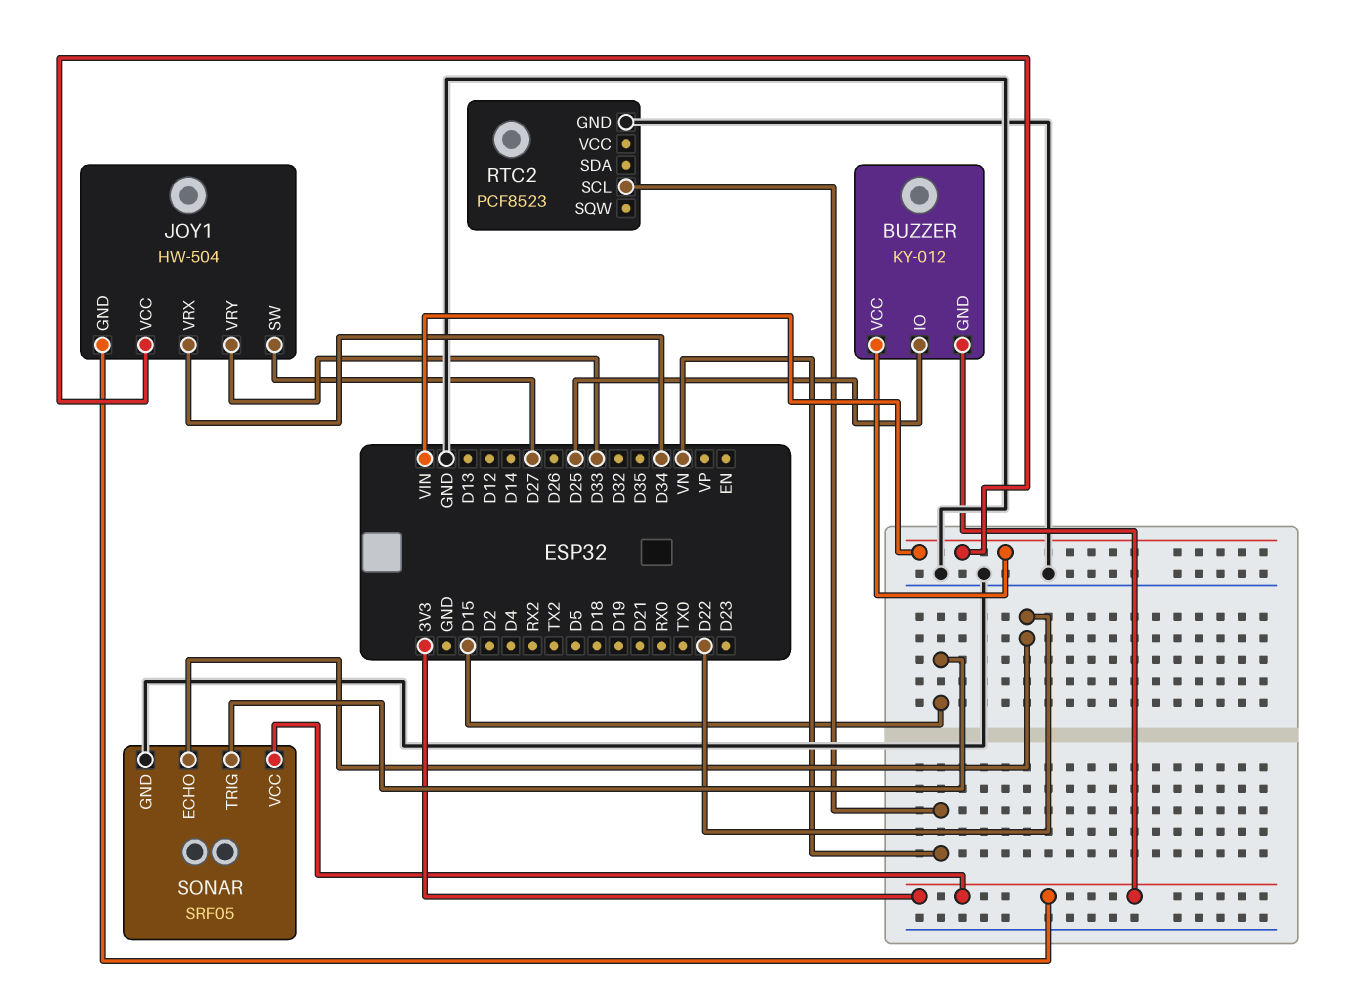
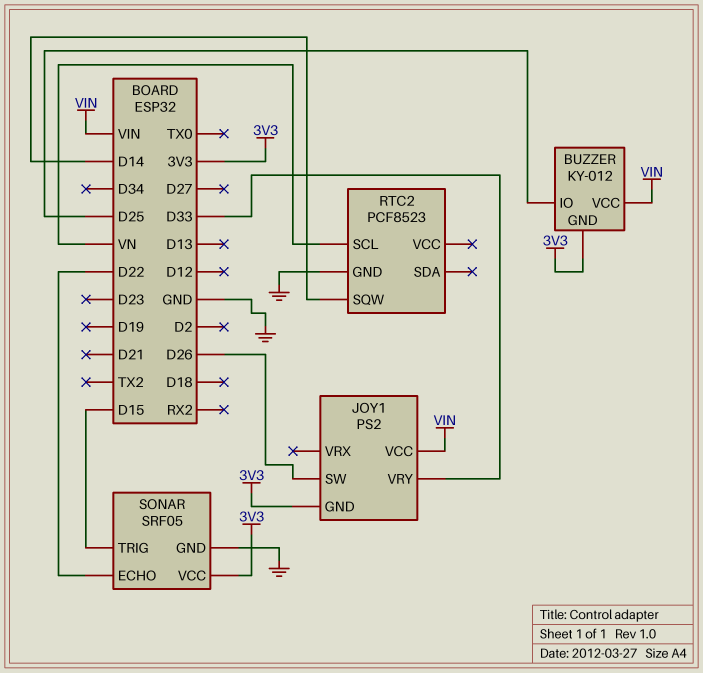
JOY1: HW-504 -> PS2
JOY1 pin SW: D27 -> D26
JOY1 pin VRX: D34 -> none
RTC2 pin SQW: none -> D14

